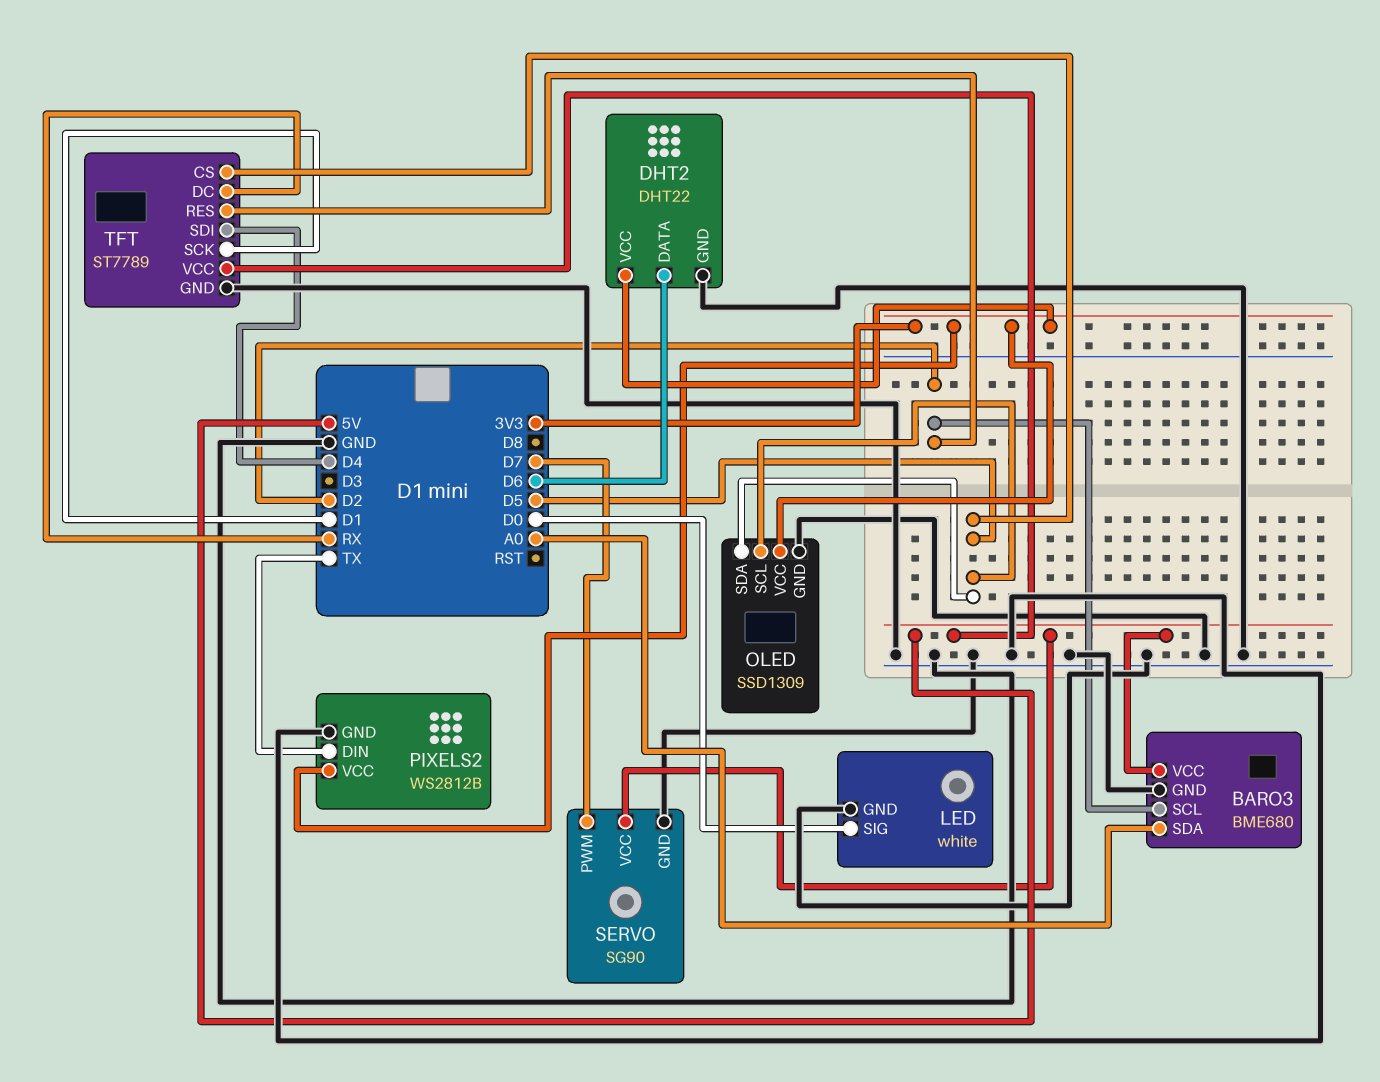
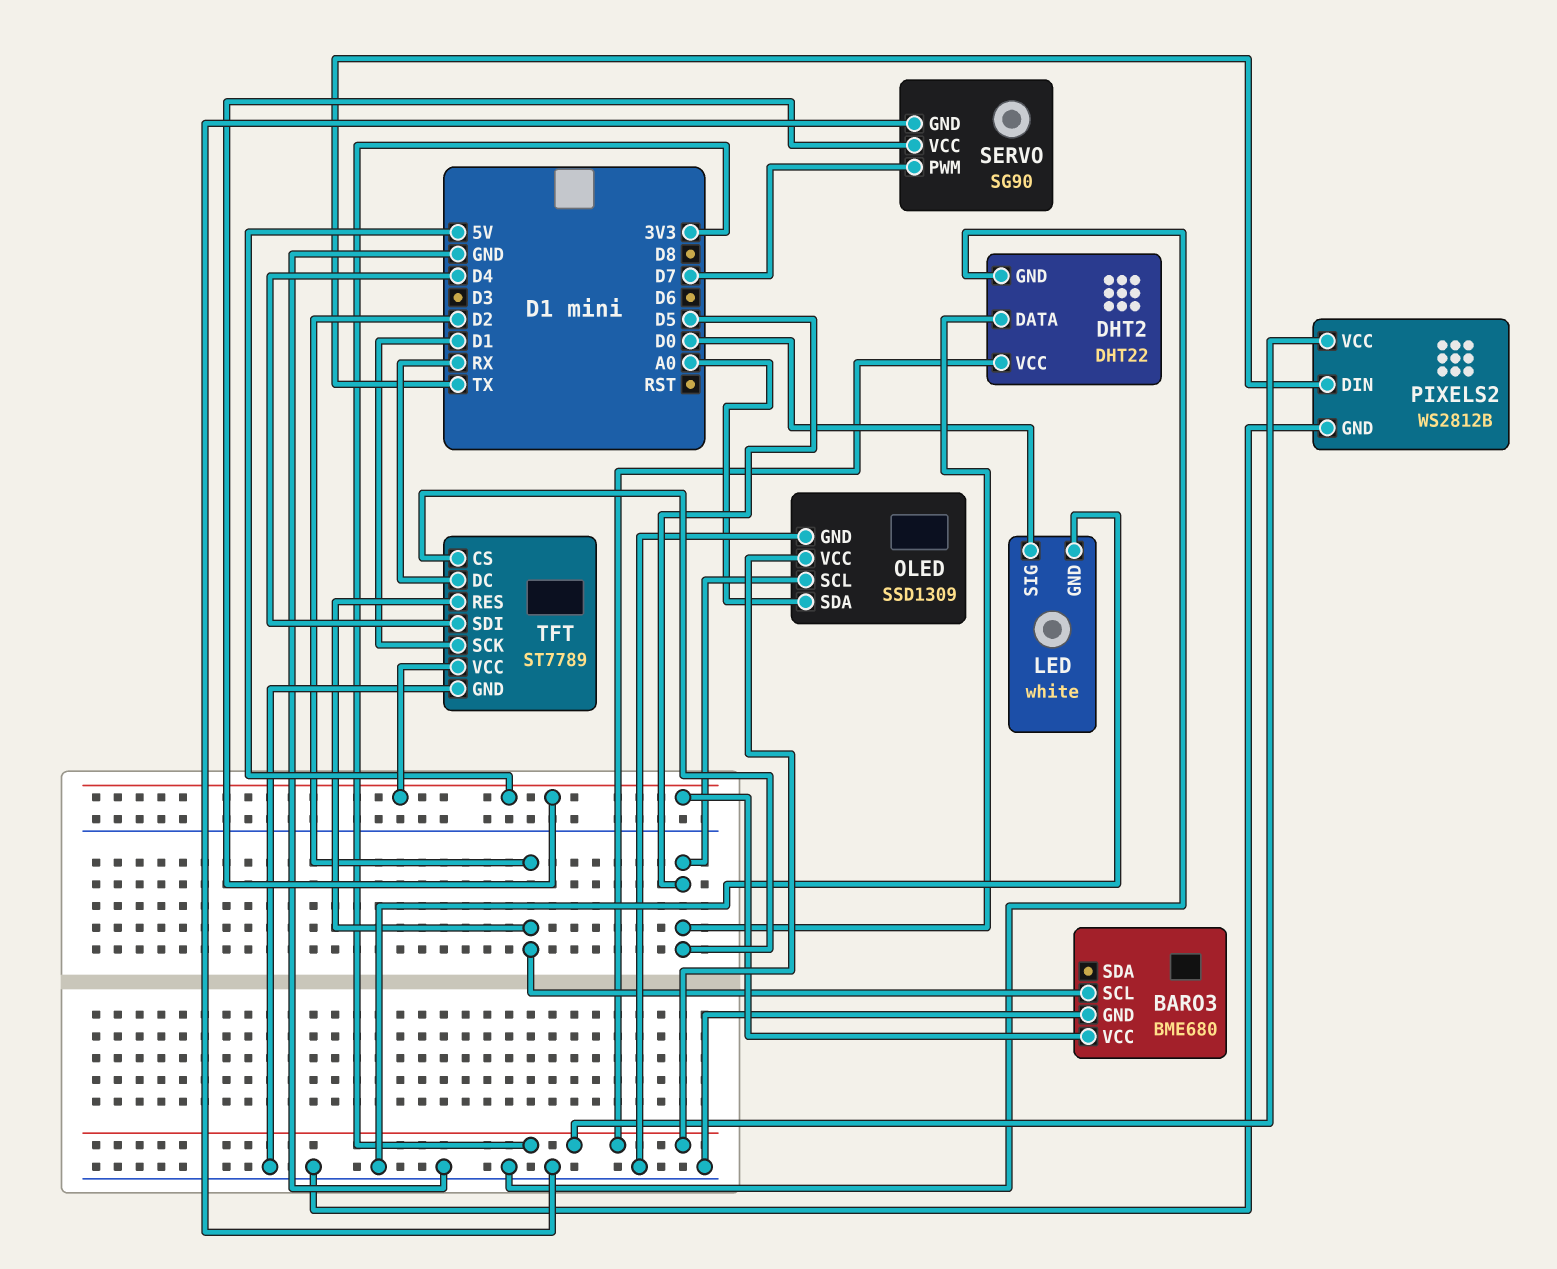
BARO3 pin SDA: A0 -> none
DHT2 pin DATA: D6 -> D5
OLED pin SDA: D5 -> A0

